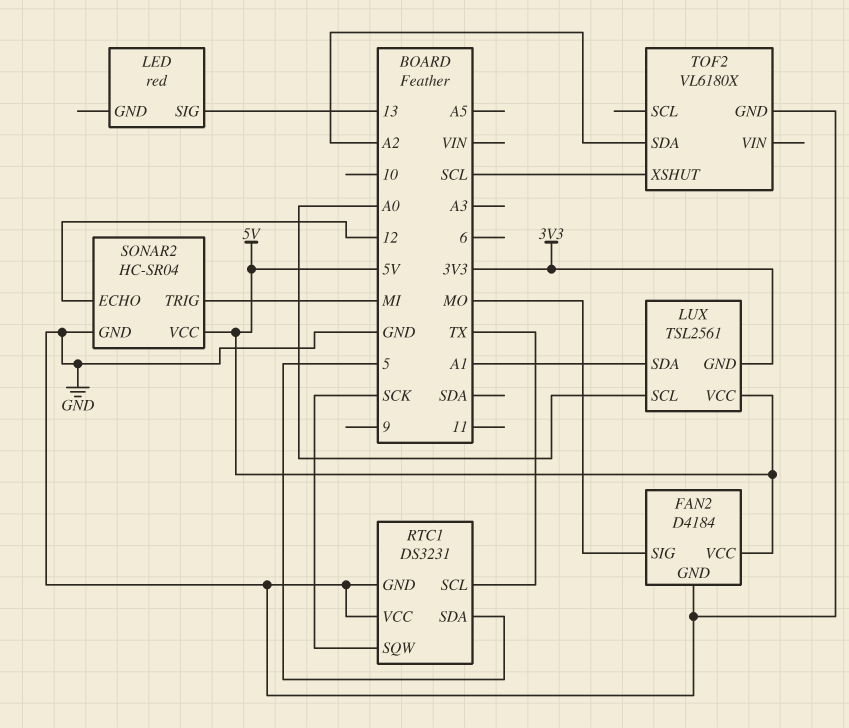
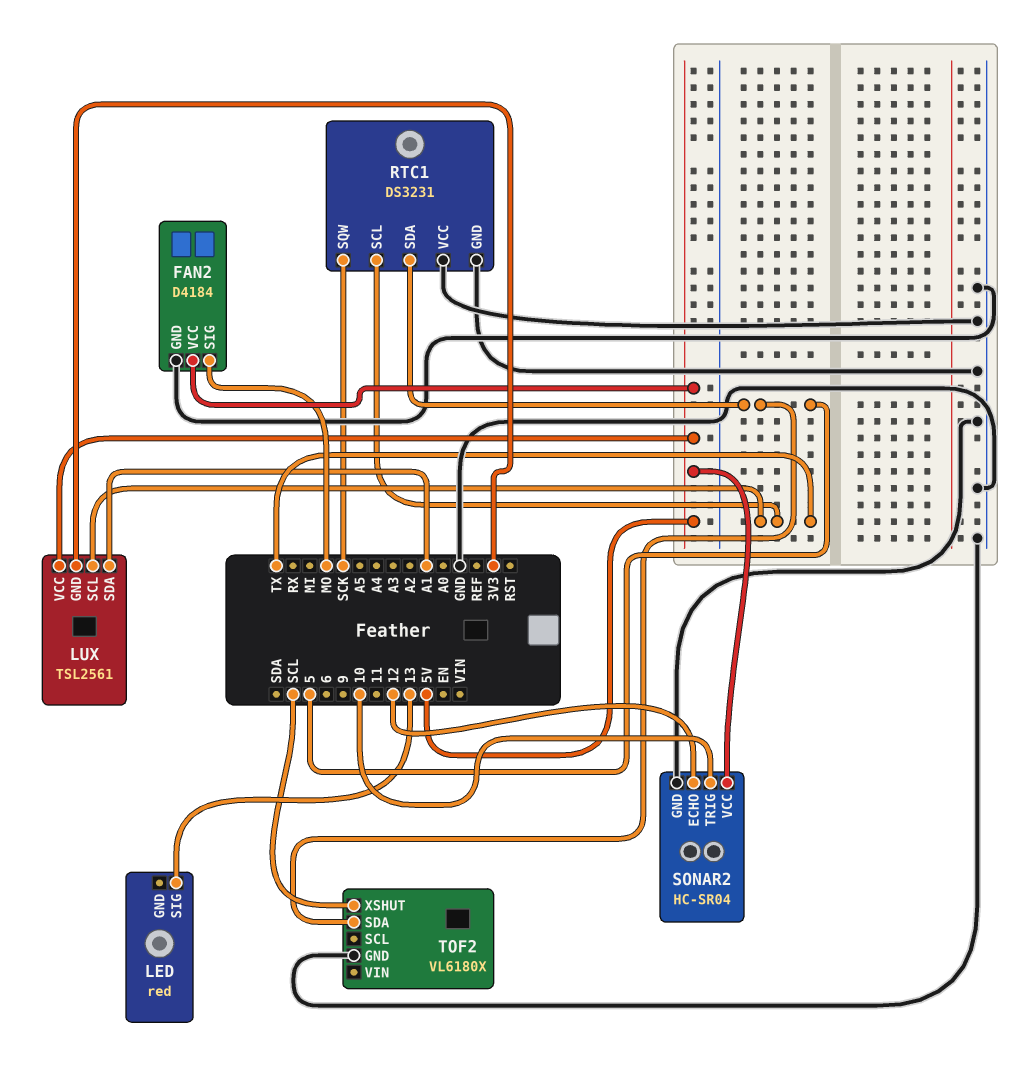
LUX pin SCL: A0 -> TX
SONAR2 pin TRIG: MI -> 10
TOF2 pin SDA: A2 -> 5

